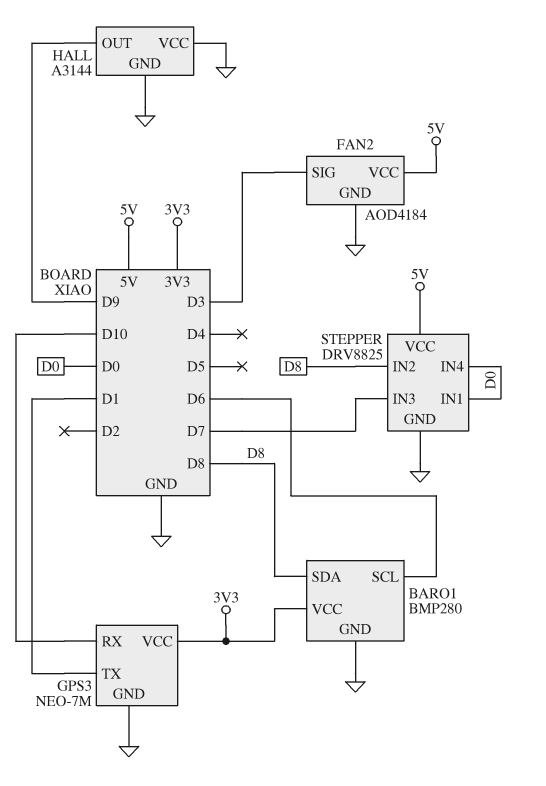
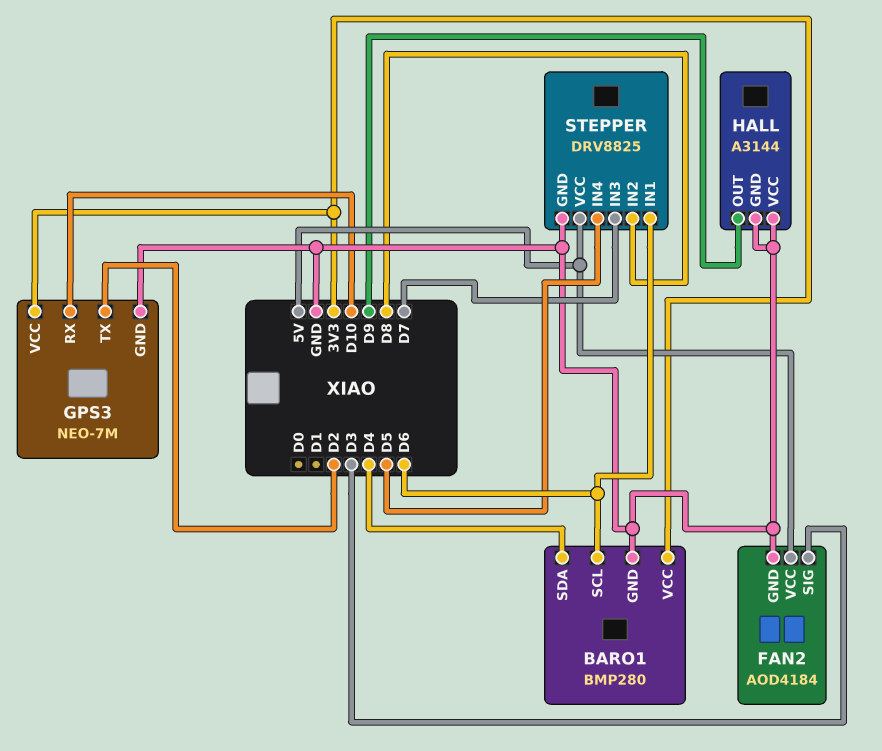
BARO1 pin SDA: D8 -> D4
GPS3 pin TX: D1 -> D2
STEPPER pin IN1: D0 -> D6
STEPPER pin IN4: D0 -> D5

